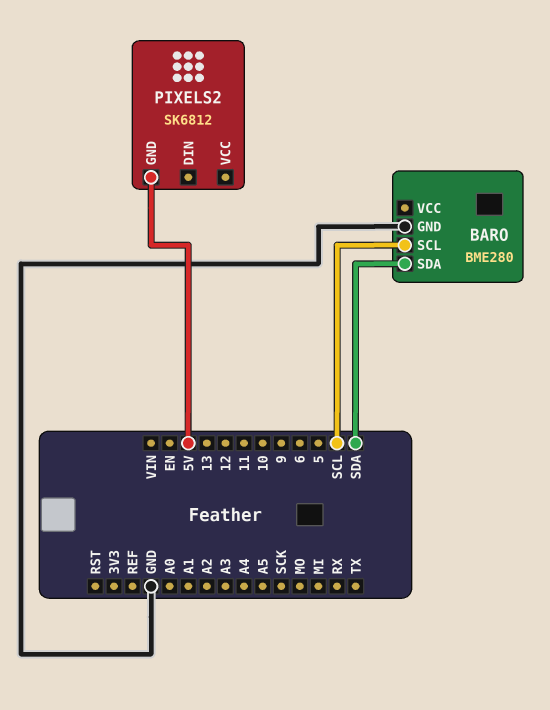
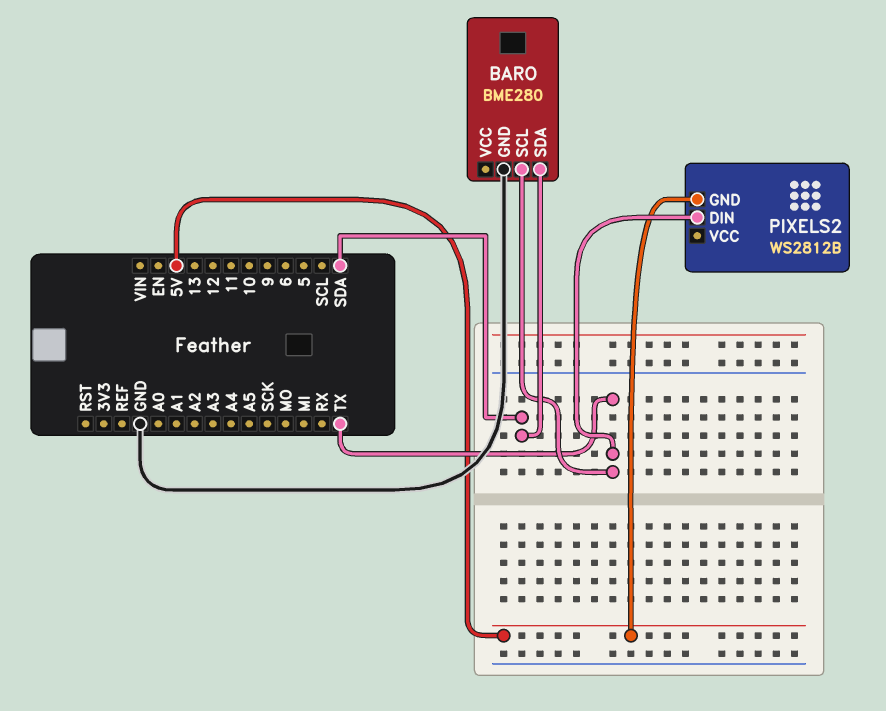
BARO pin SCL: SCL -> TX
PIXELS2: SK6812 -> WS2812B
PIXELS2 pin DIN: none -> TX

